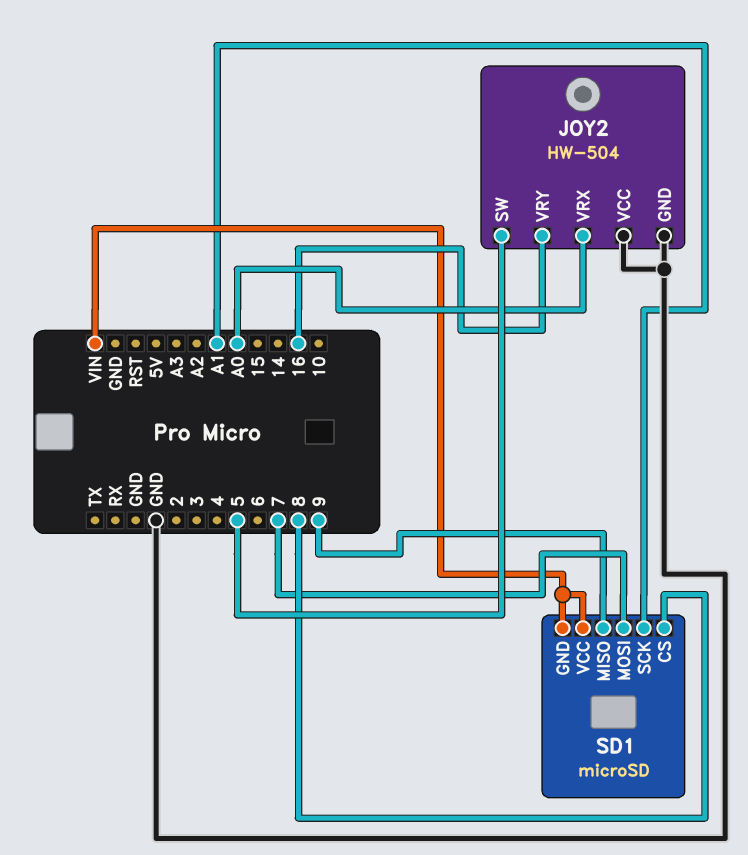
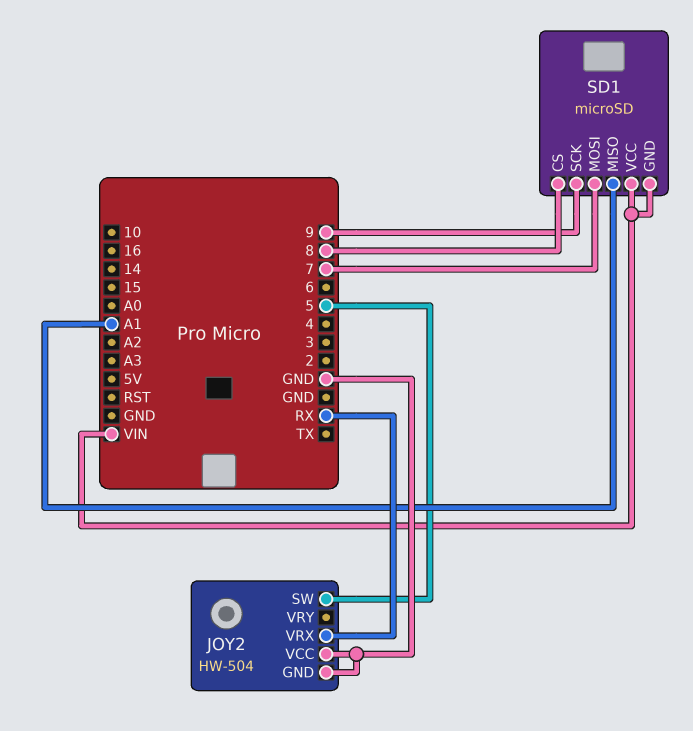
JOY2 pin VRX: A0 -> RX
JOY2 pin VRY: 16 -> none
SD1 pin MISO: 9 -> A1
SD1 pin SCK: A1 -> 9

